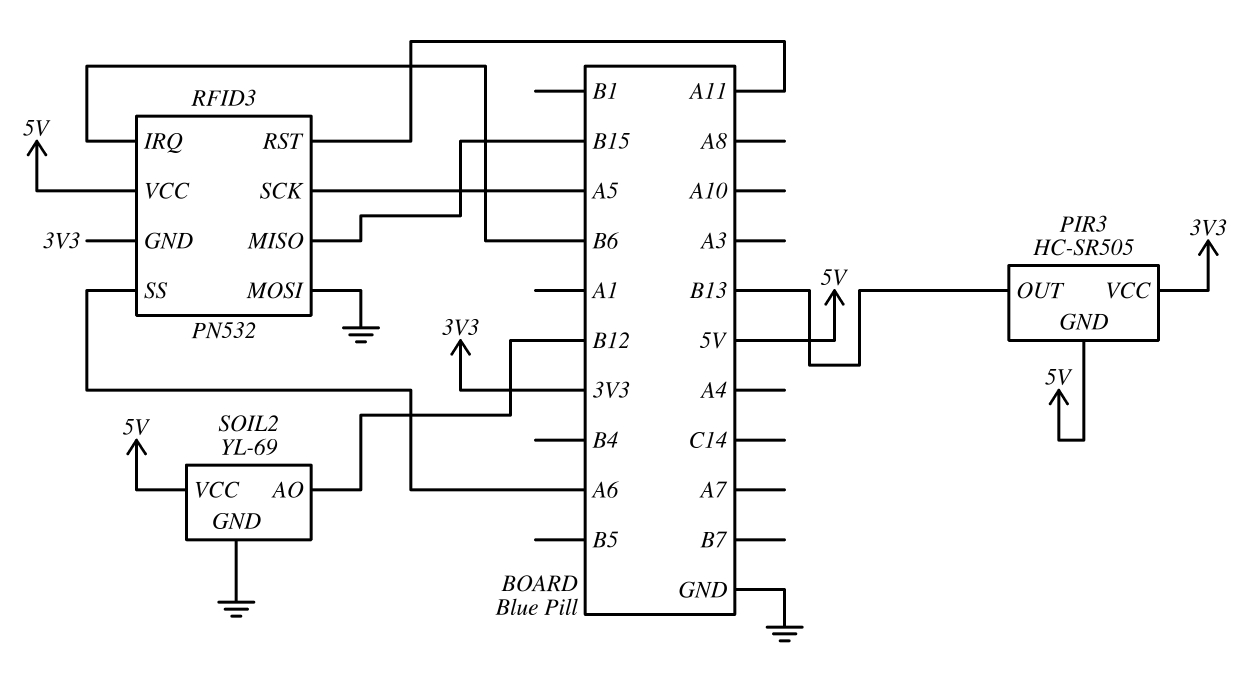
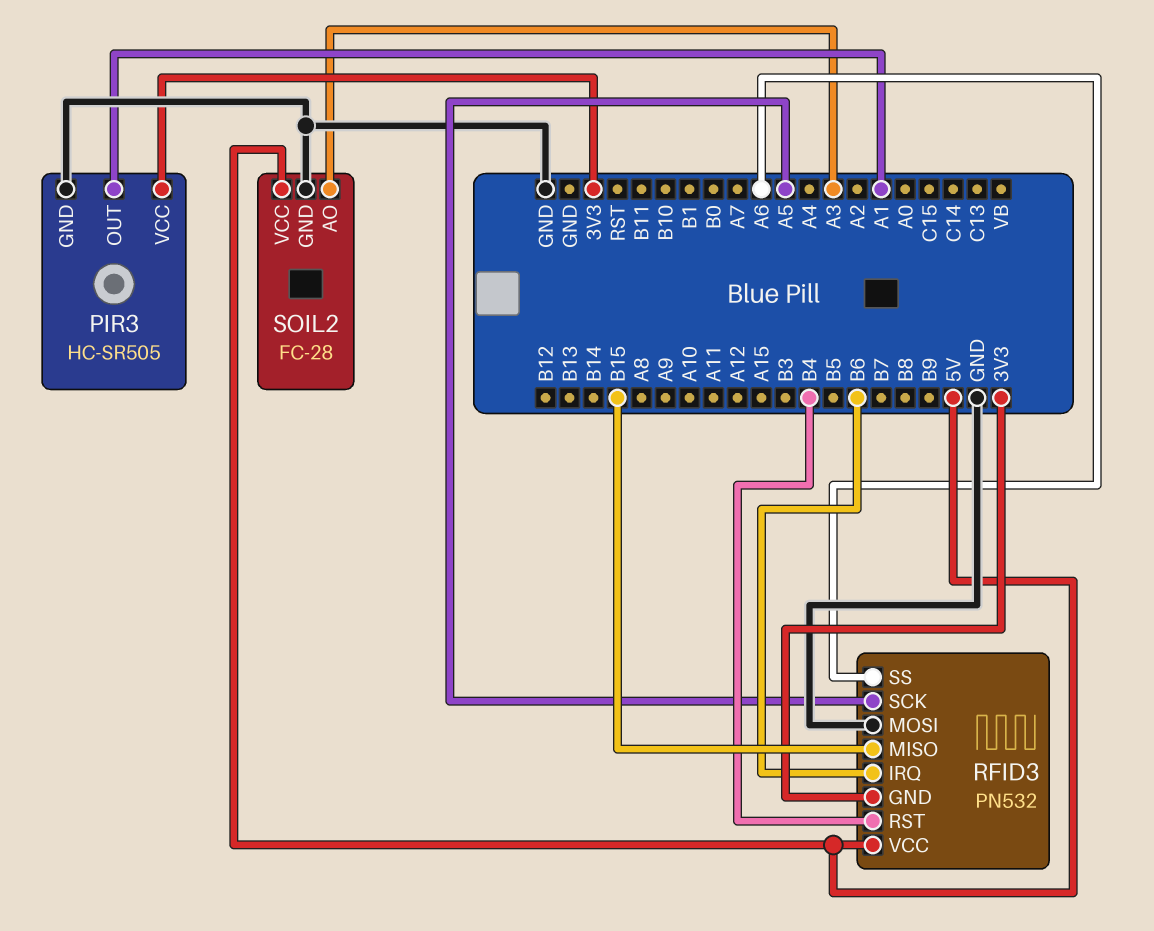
PIR3 pin GND: 5V -> GND
PIR3 pin OUT: B13 -> A1
RFID3 pin RST: A11 -> B4
SOIL2: YL-69 -> FC-28
SOIL2 pin AO: B12 -> A3

